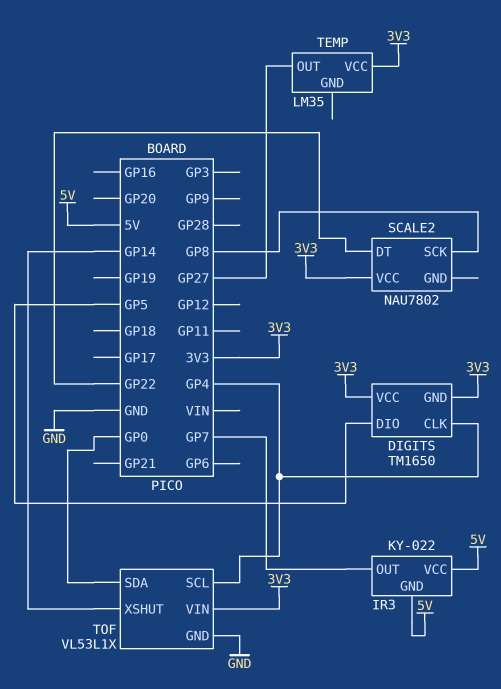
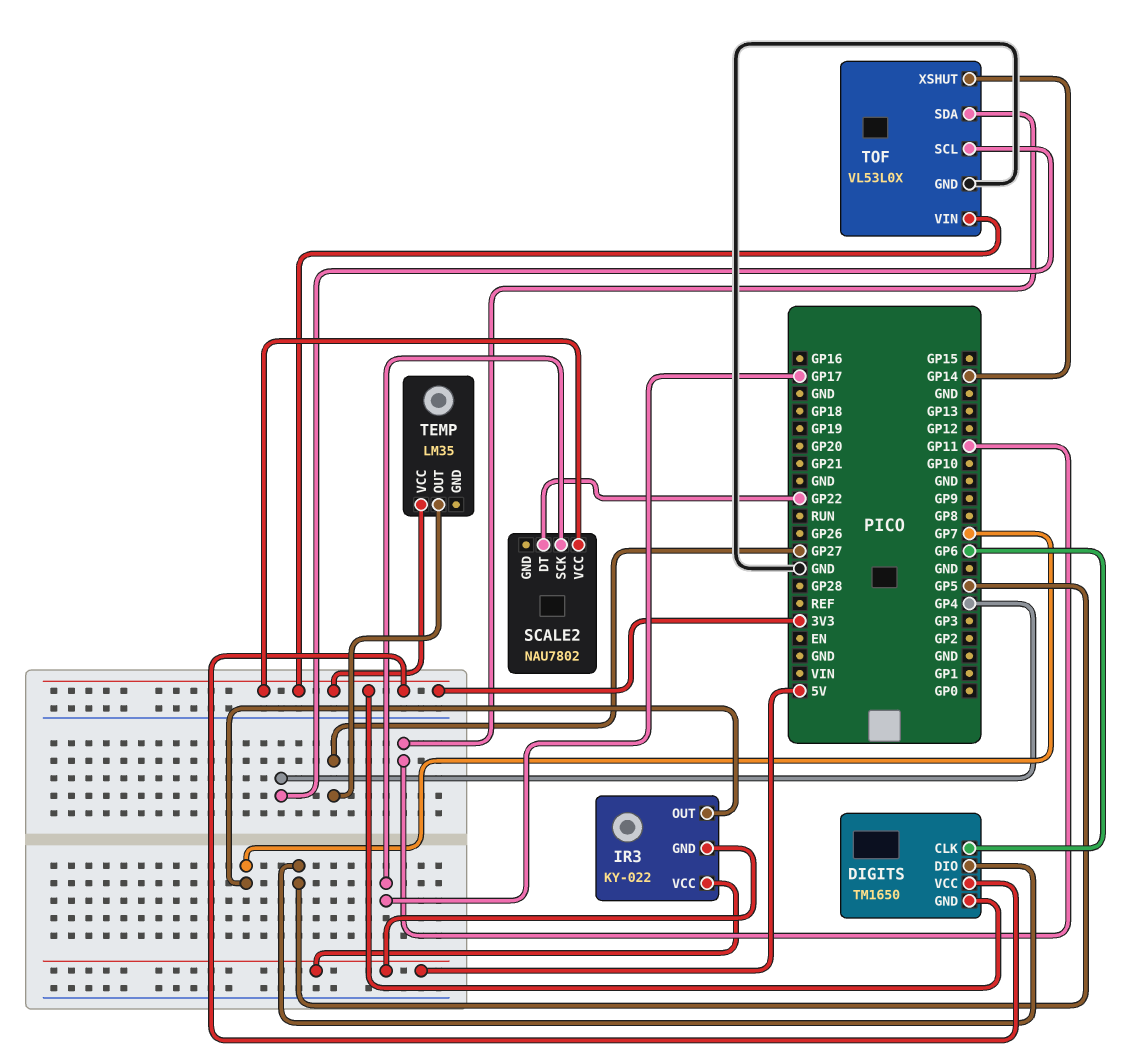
DIGITS pin CLK: GP4 -> GP6
SCALE2 pin SCK: GP8 -> GP17
TOF: VL53L1X -> VL53L0X
TOF pin SDA: GP0 -> GP11

